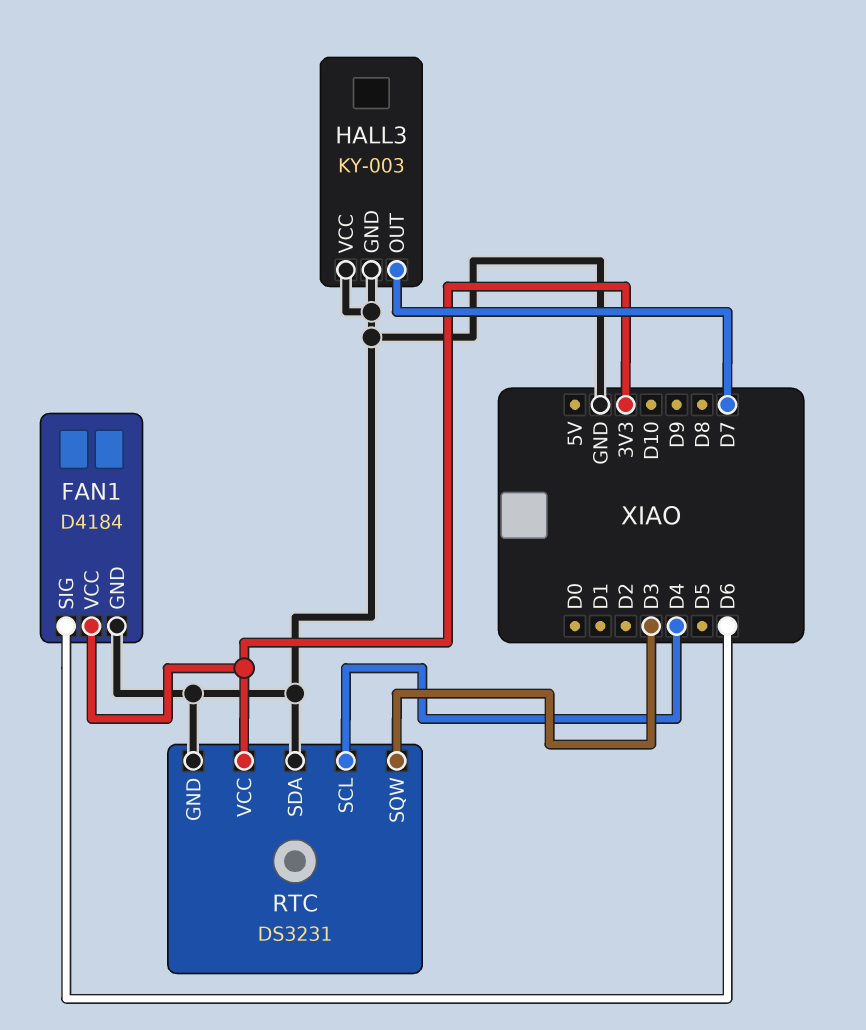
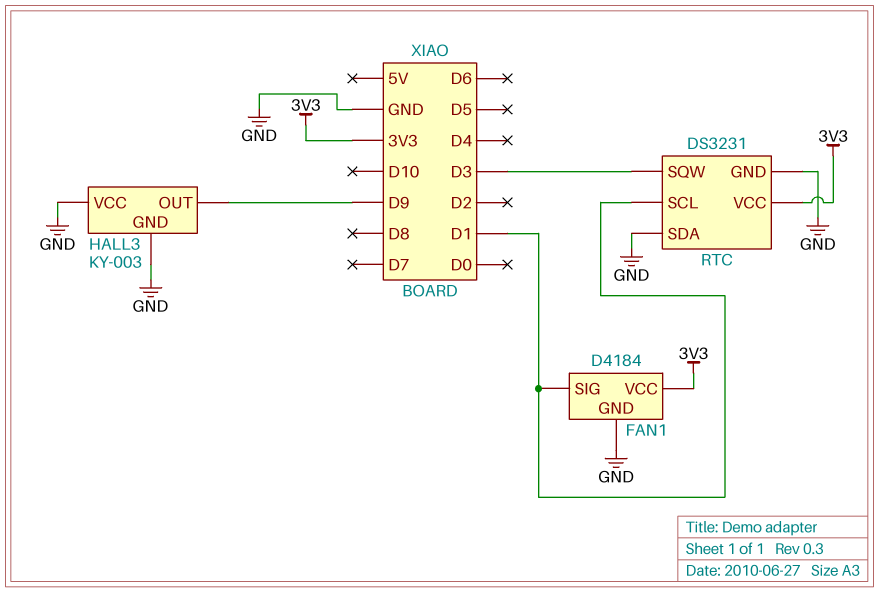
FAN1 pin SIG: D6 -> D1
HALL3 pin OUT: D7 -> D9
RTC pin SCL: D4 -> D1

